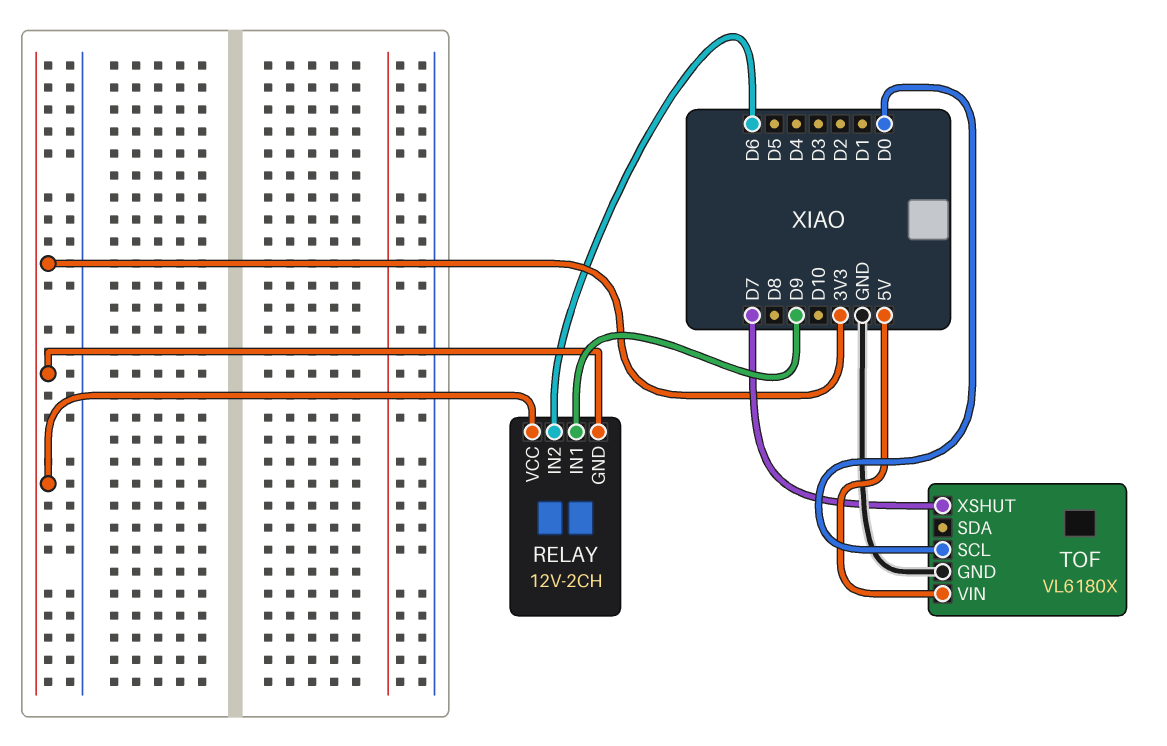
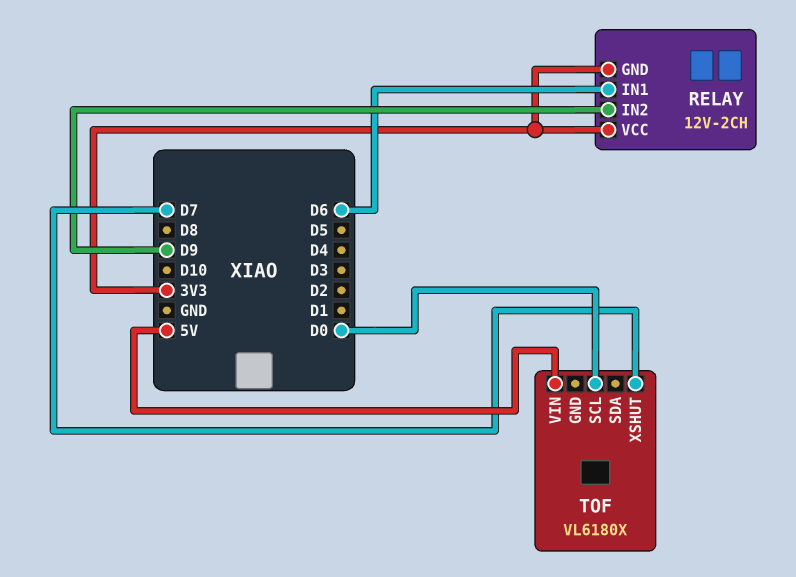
RELAY pin IN1: D9 -> D6
RELAY pin IN2: D6 -> D9
TOF pin GND: GND -> none

